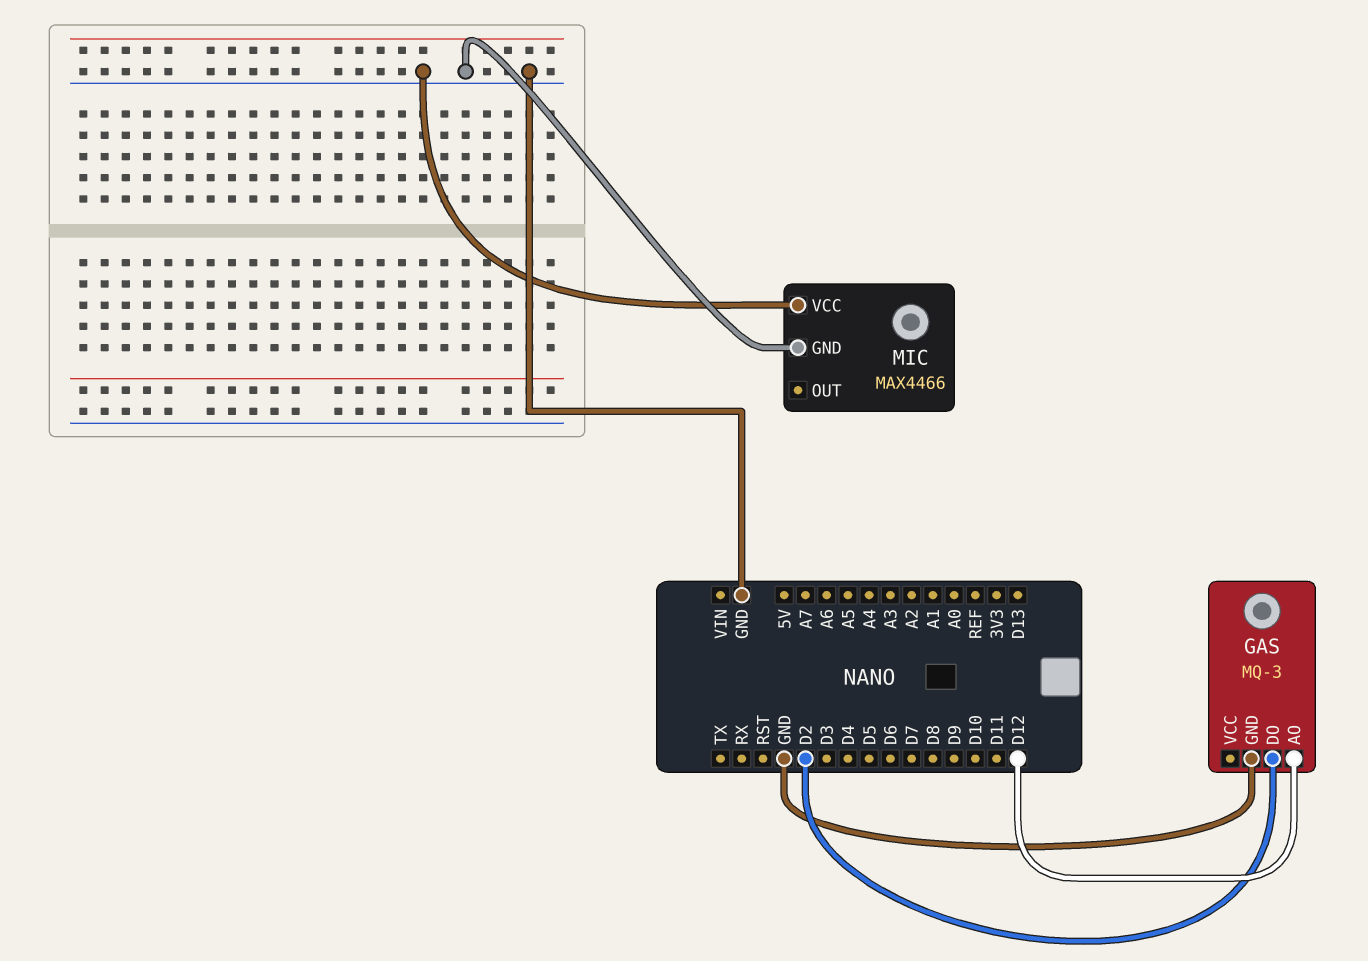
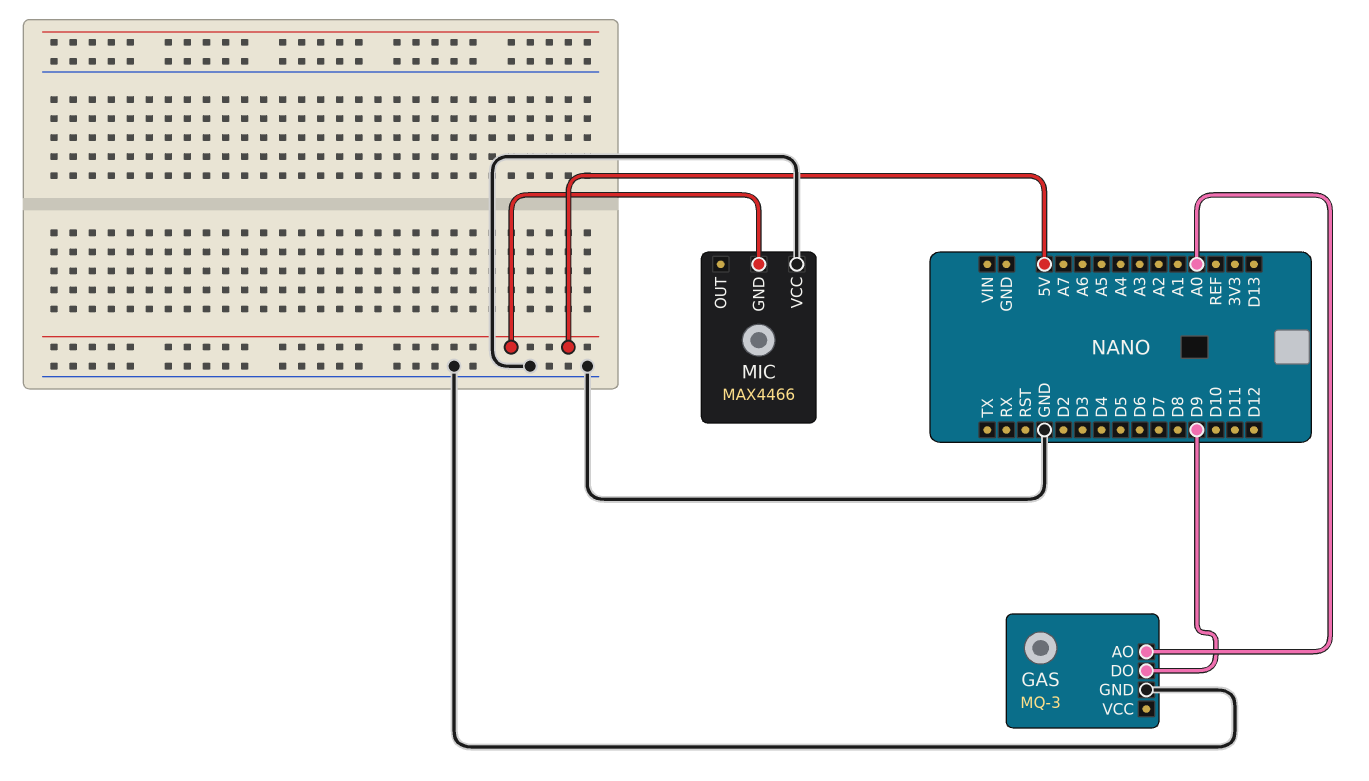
GAS pin AO: D12 -> A0
GAS pin DO: D2 -> D9
MIC pin GND: GND -> 5V

